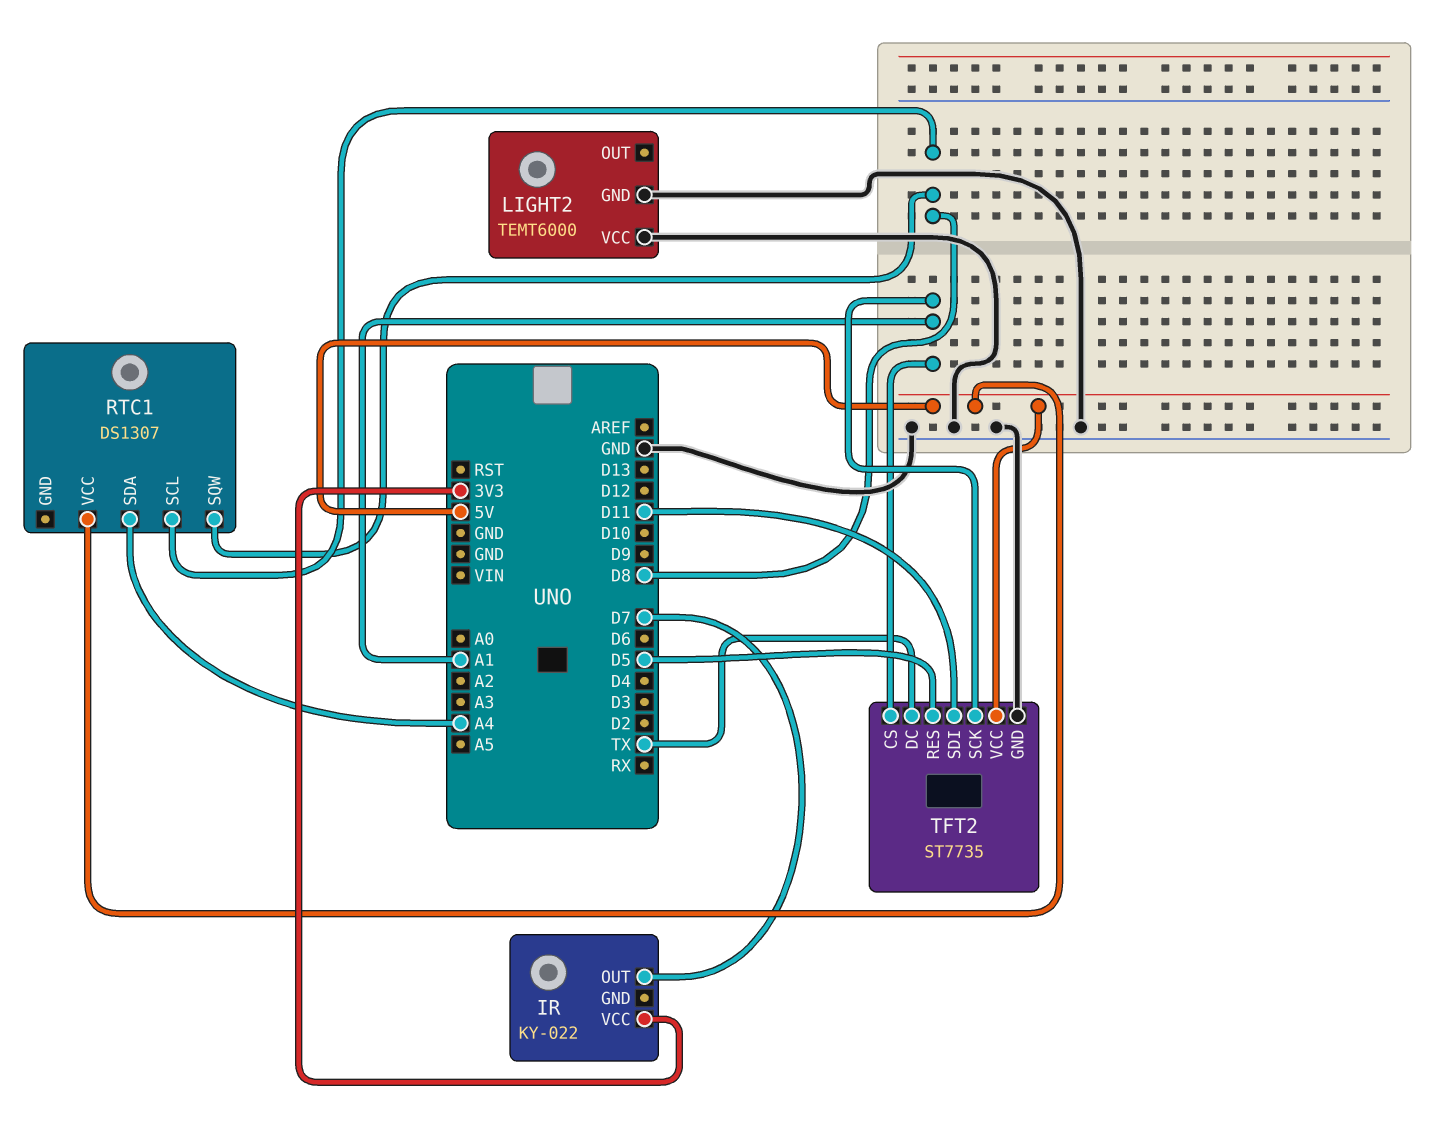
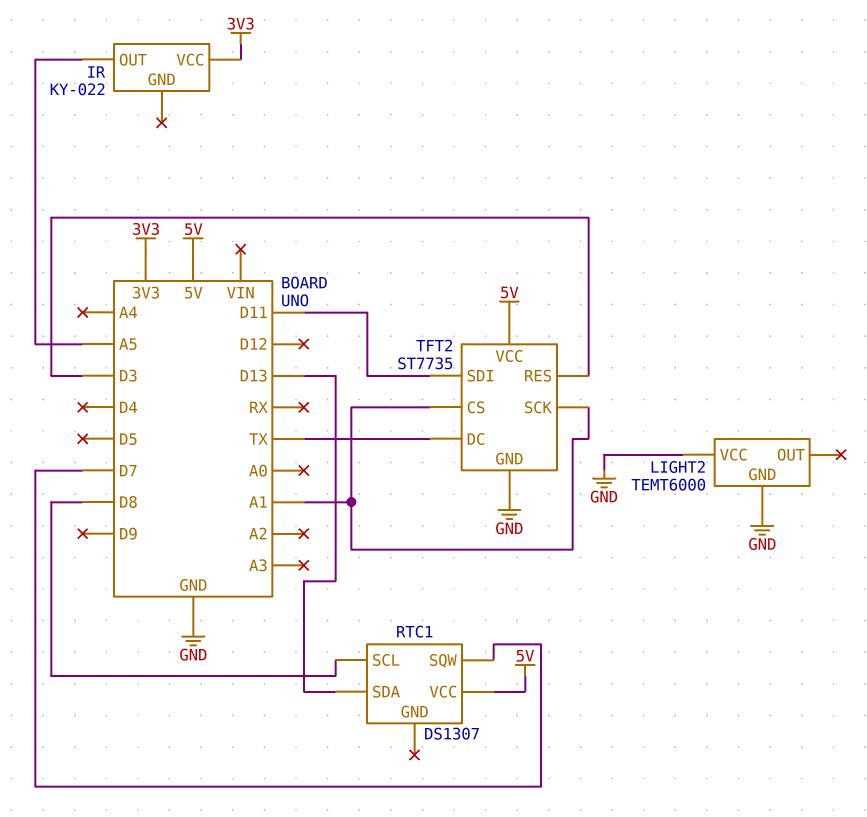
IR pin OUT: D7 -> A5
RTC1 pin SDA: A4 -> D13
RTC1 pin SQW: D8 -> D7
TFT2 pin RES: D5 -> D3

